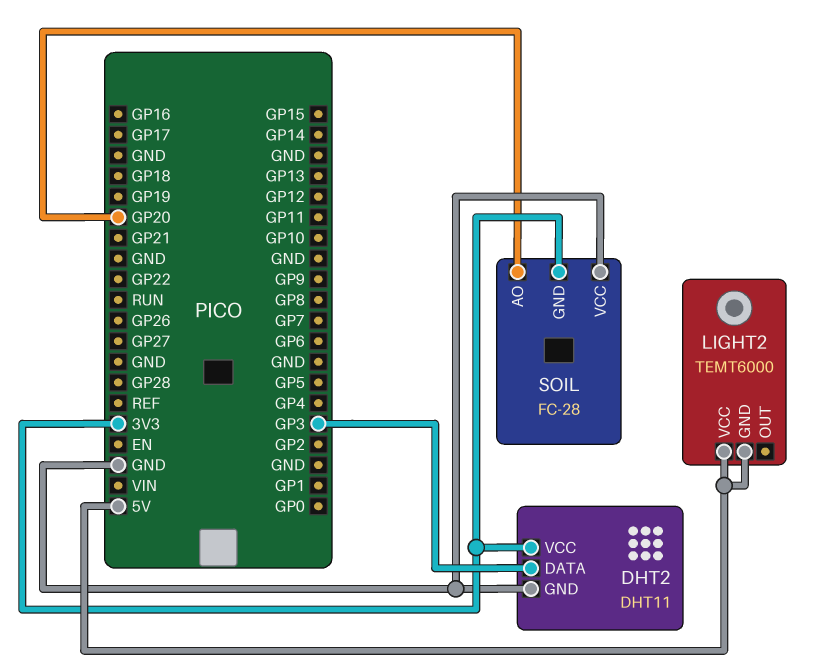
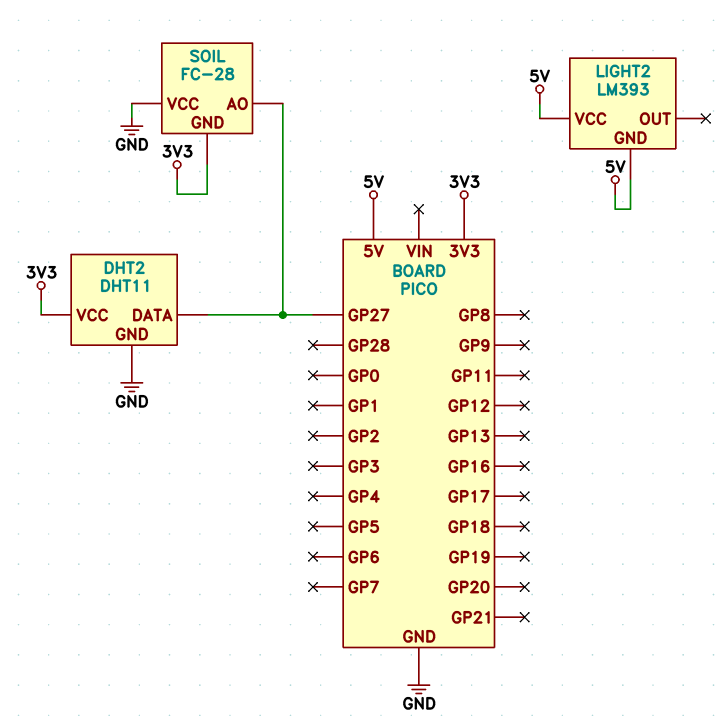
DHT2 pin DATA: GP3 -> GP27
LIGHT2: TEMT6000 -> LM393
SOIL pin AO: GP20 -> GP27

